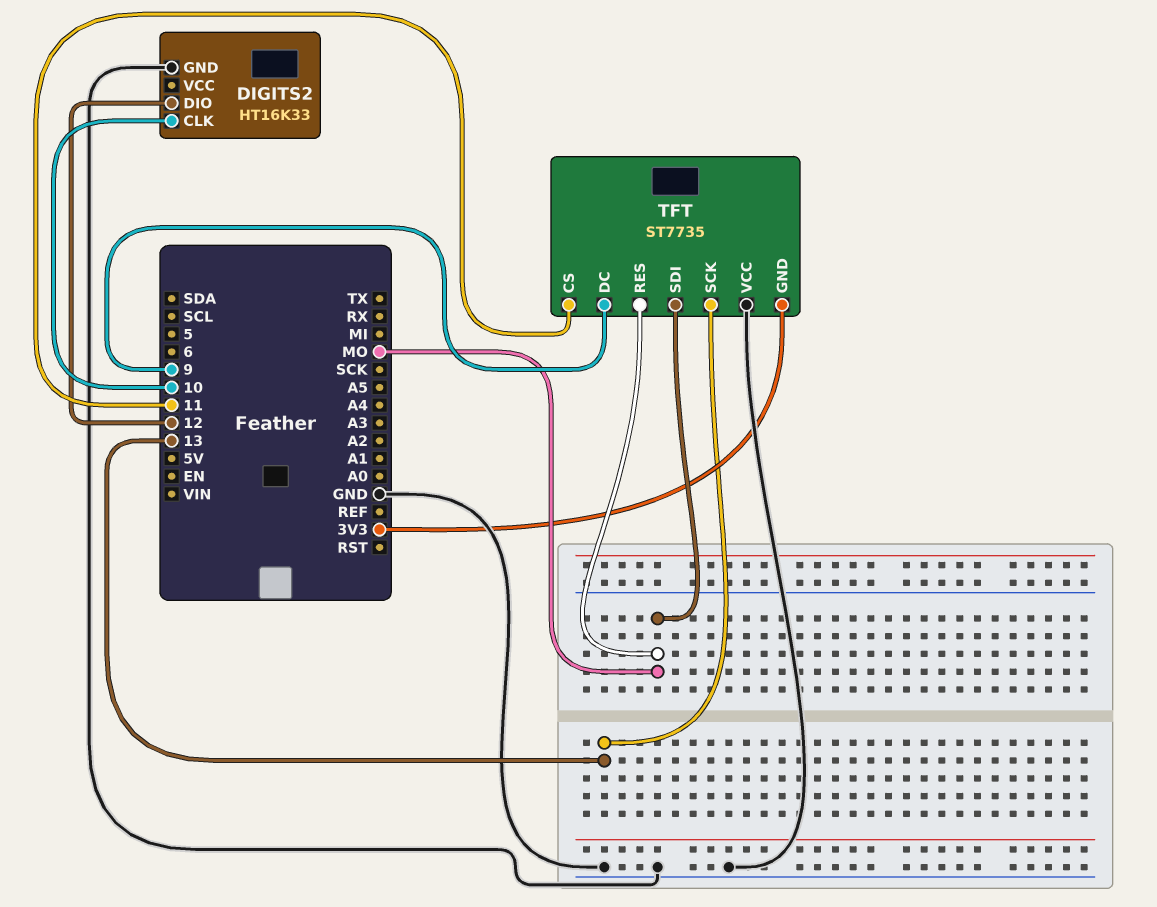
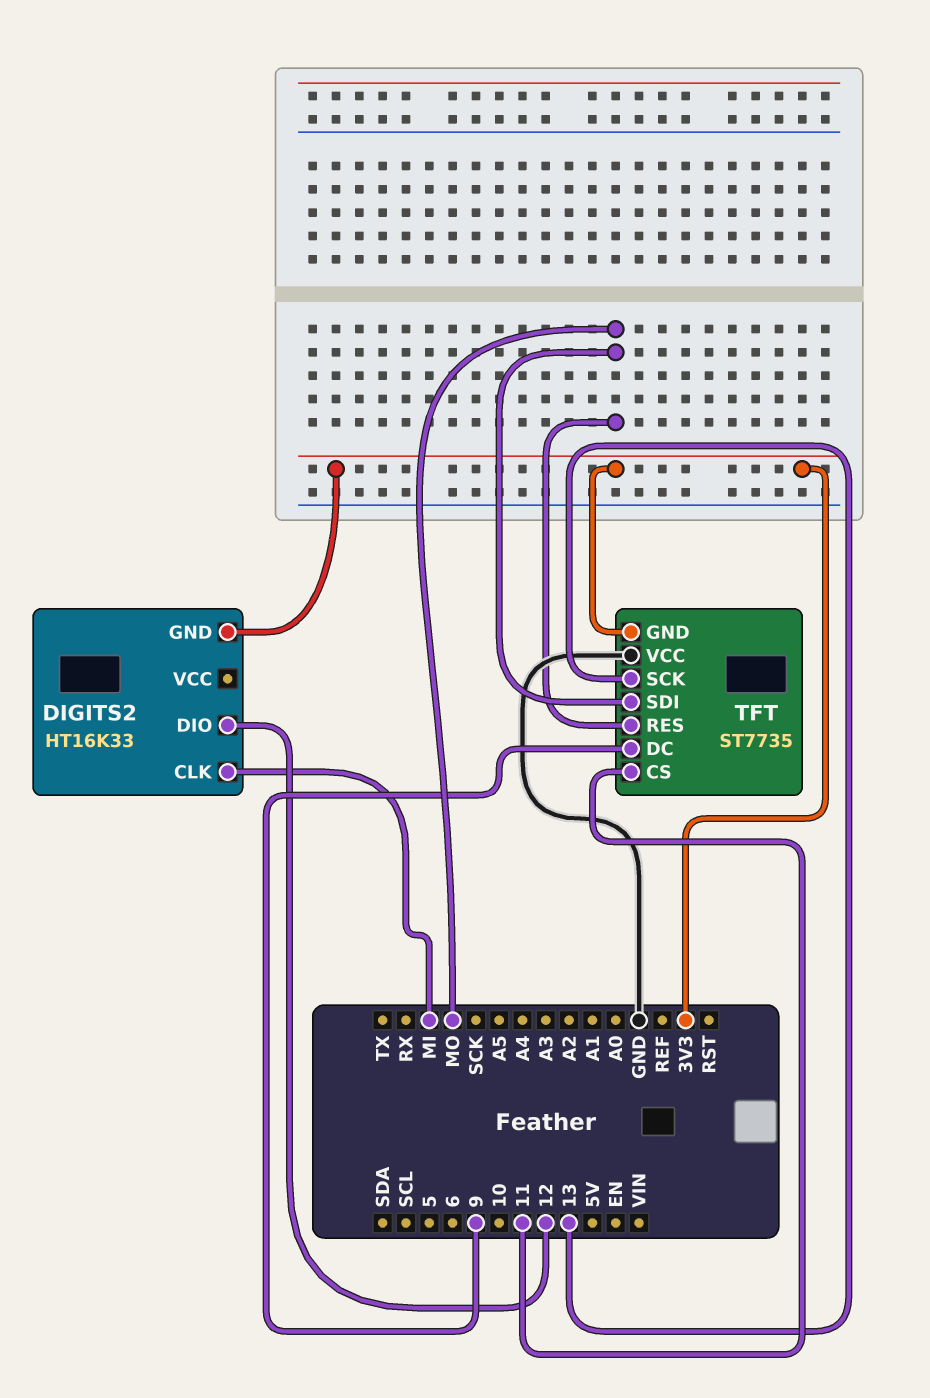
DIGITS2 pin CLK: 10 -> MI
DIGITS2 pin GND: GND -> 3V3

